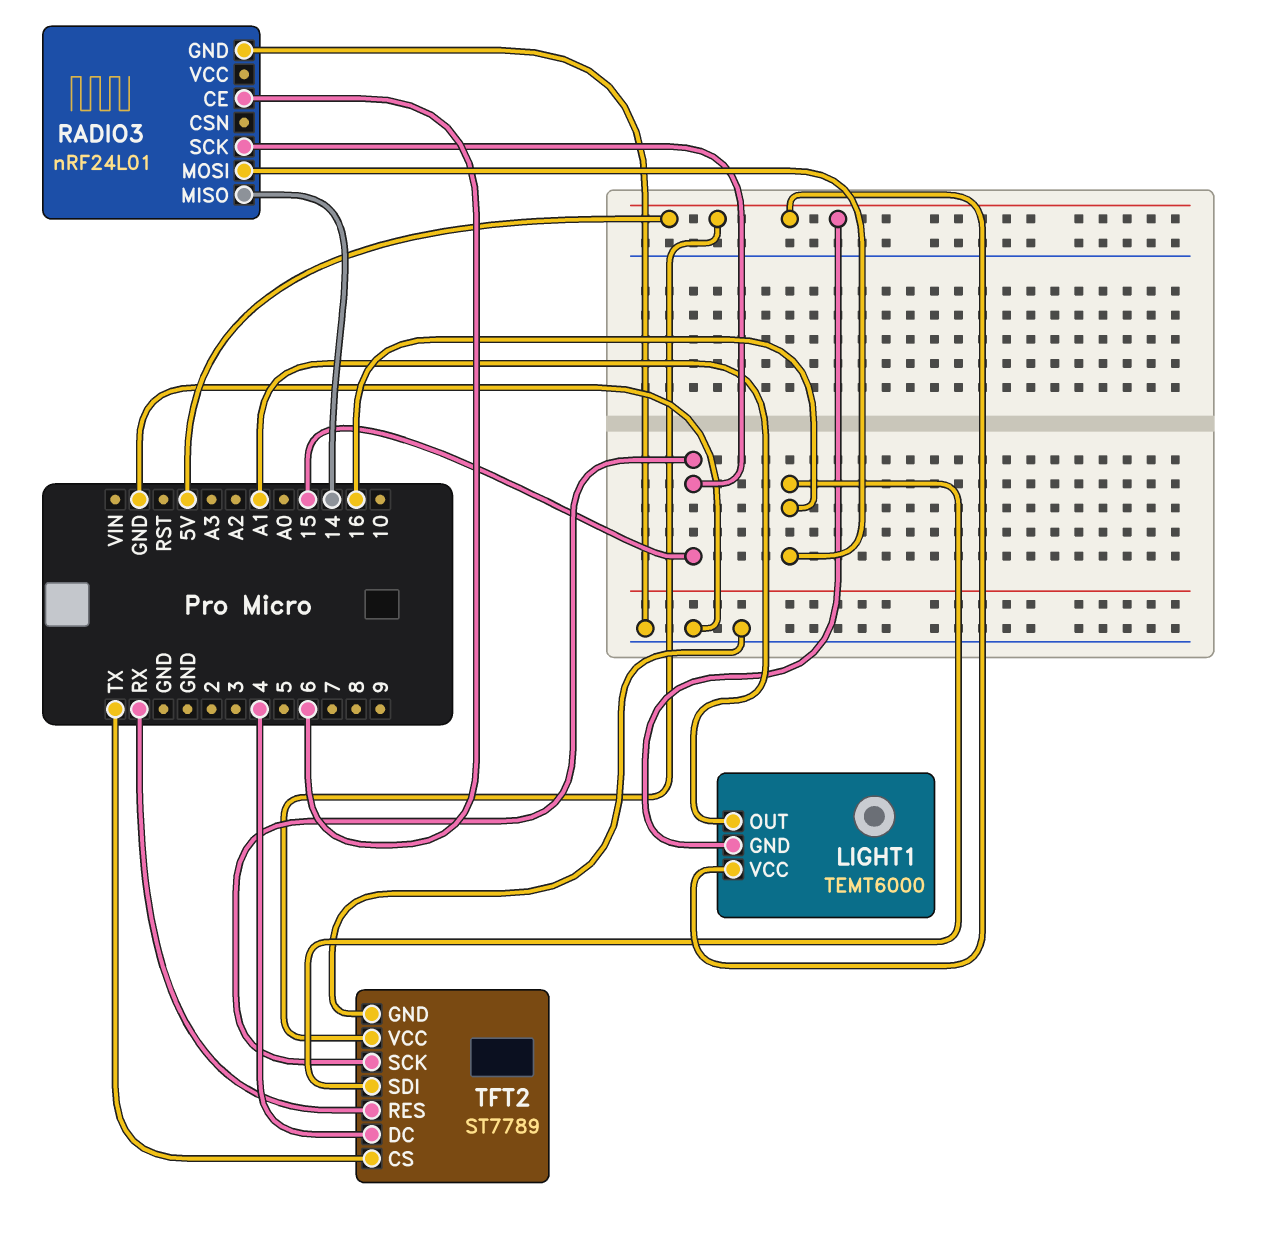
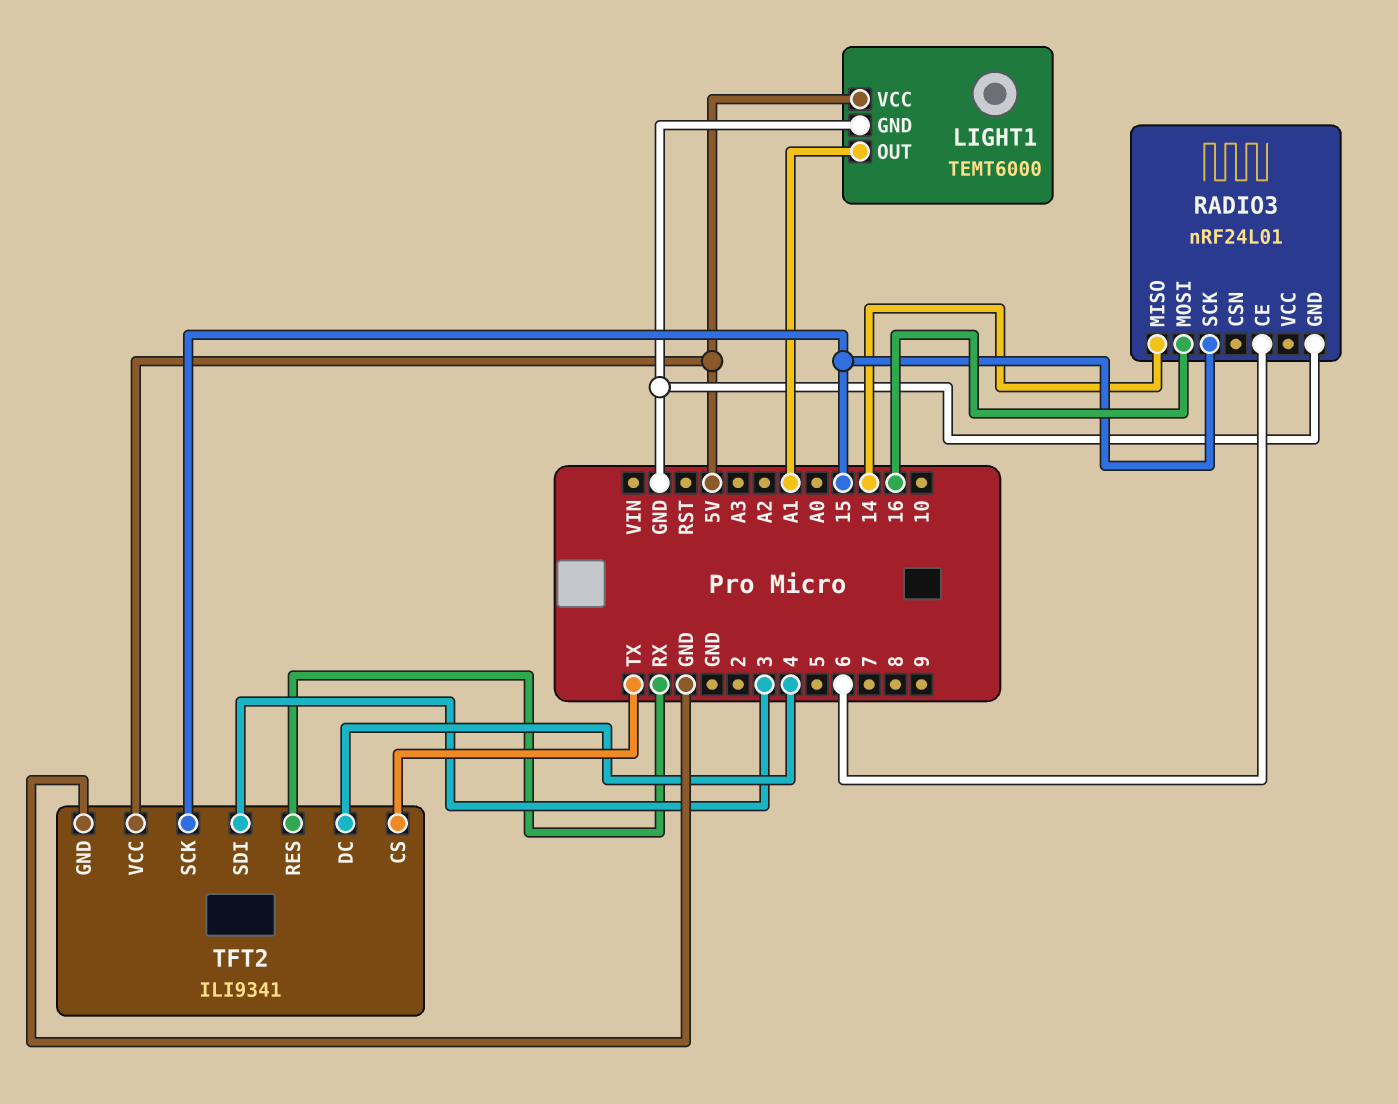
LIGHT1 pin GND: 5V -> GND
TFT2: ST7789 -> ILI9341
TFT2 pin SDI: 16 -> 3

